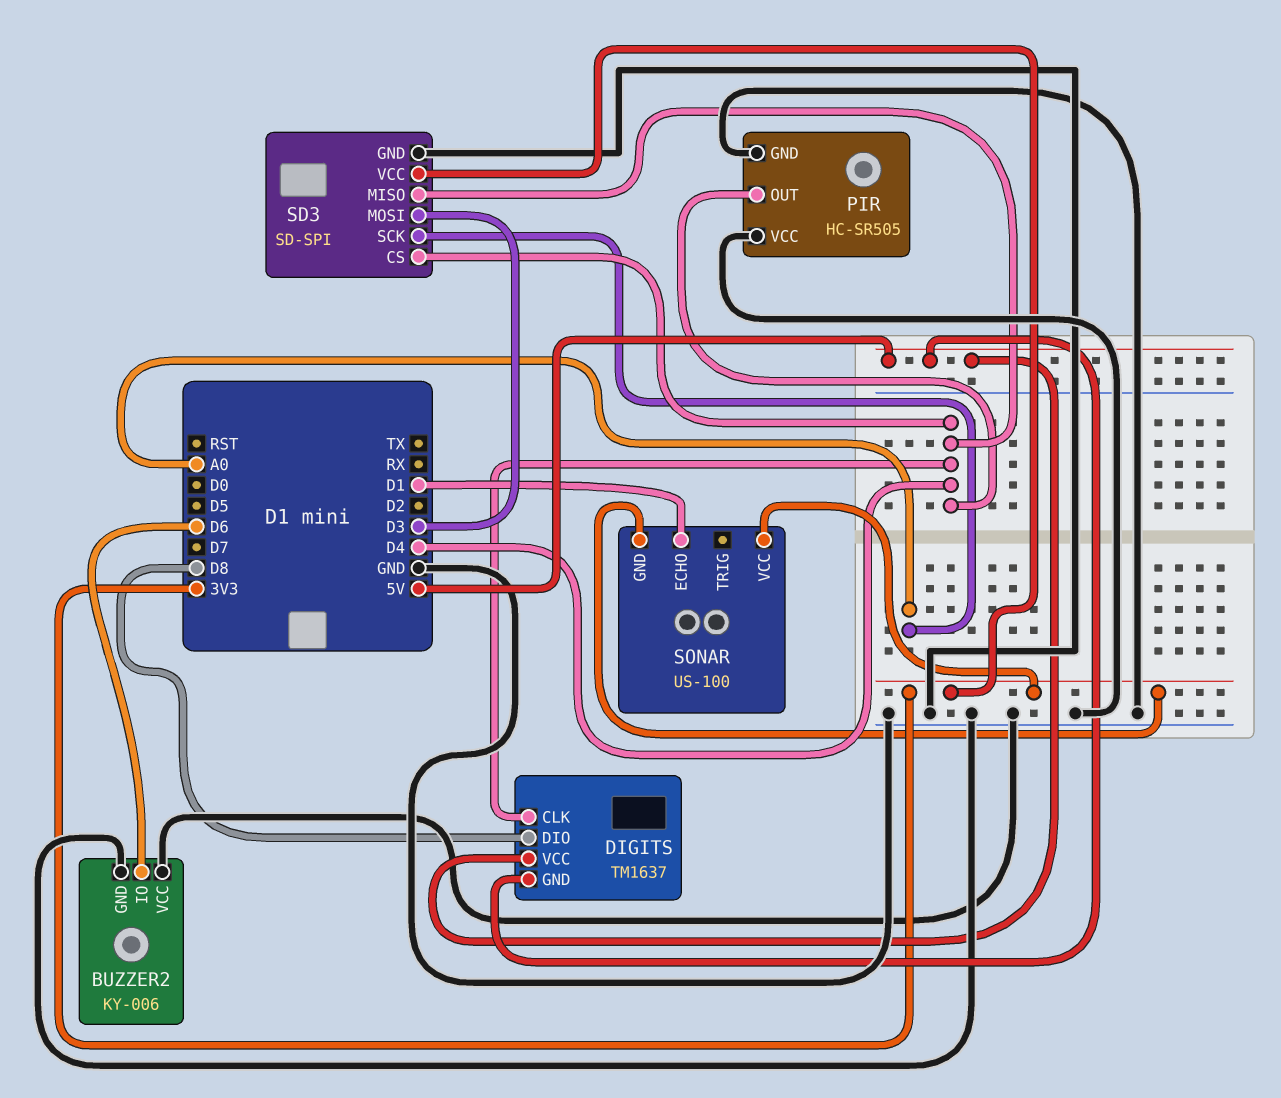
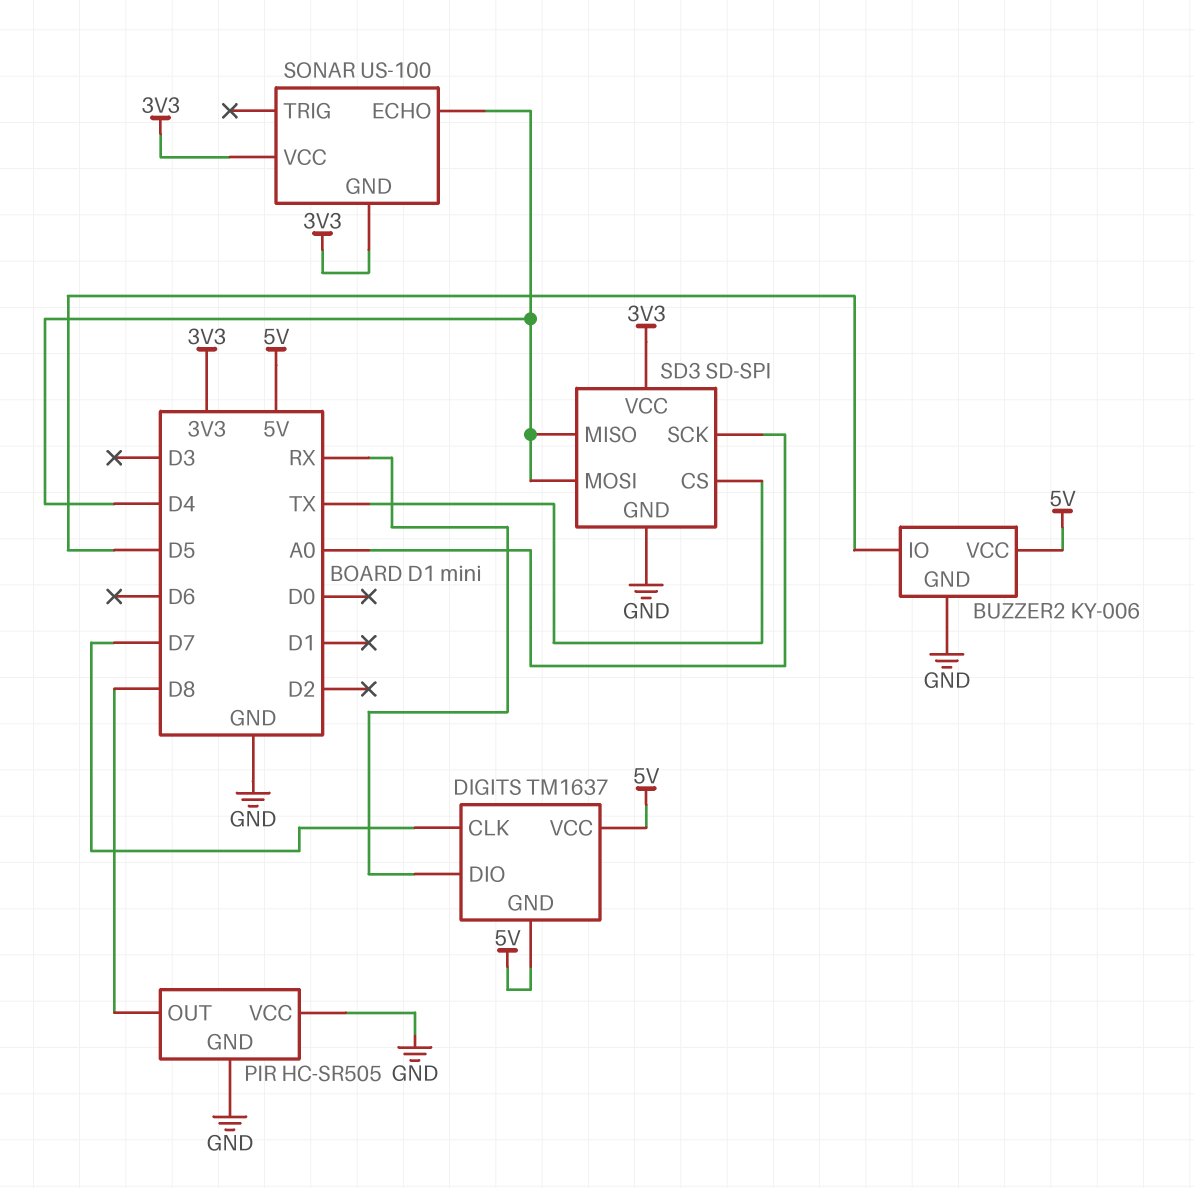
BUZZER2 pin IO: D6 -> D5
BUZZER2 pin VCC: GND -> 5V
DIGITS pin CLK: D4 -> D7
DIGITS pin DIO: D8 -> RX
PIR pin OUT: D4 -> D8
SD3 pin CS: D4 -> TX
SD3 pin MOSI: D3 -> D4
SONAR pin ECHO: D1 -> D4

